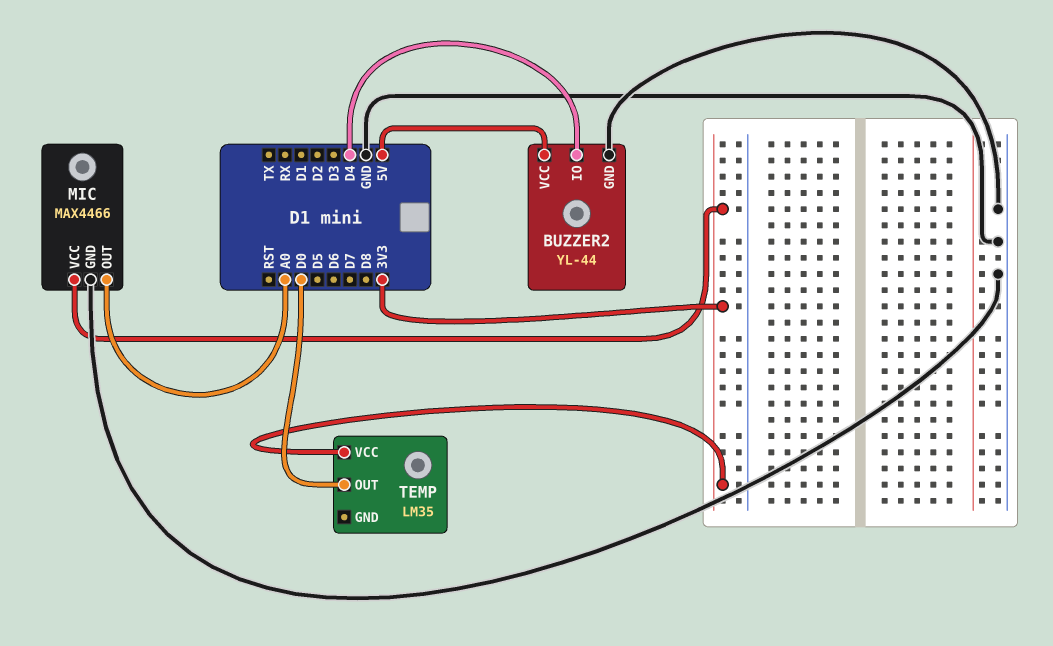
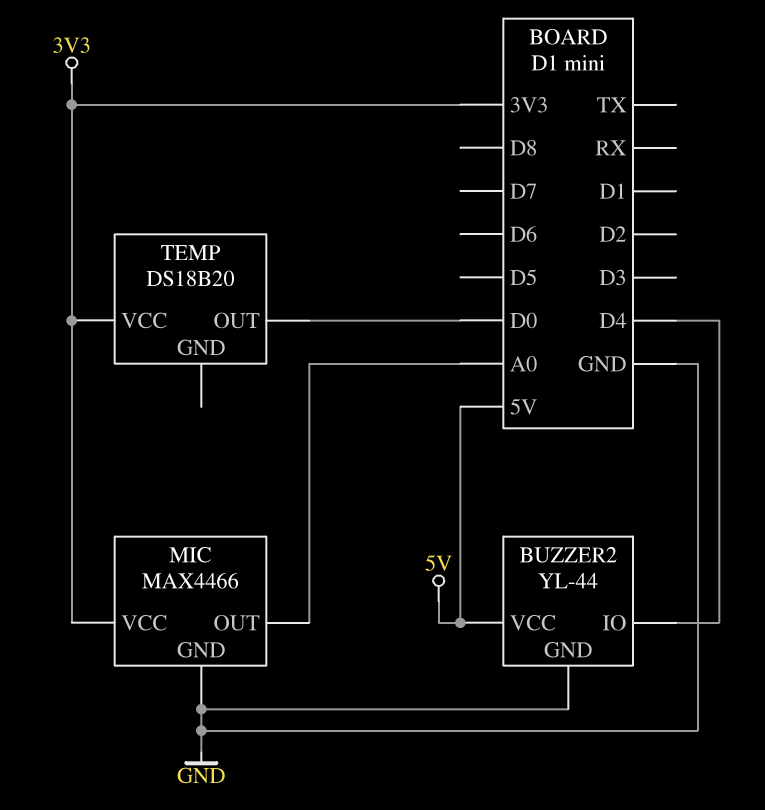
TEMP: LM35 -> DS18B20

